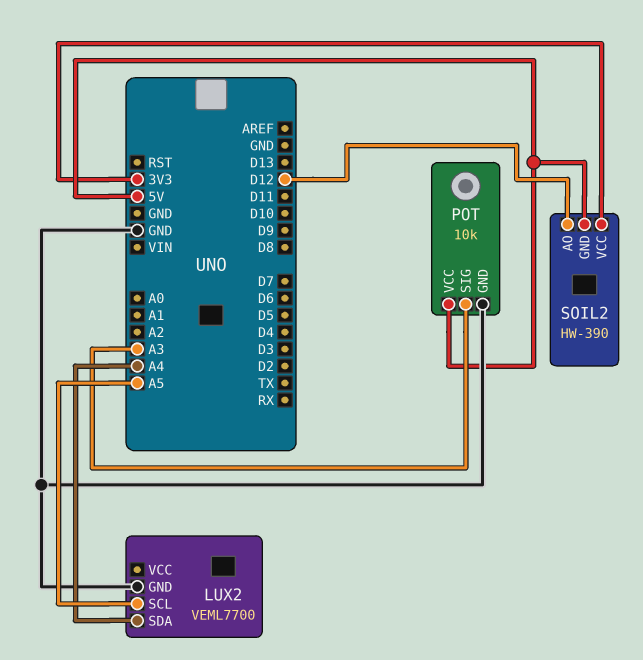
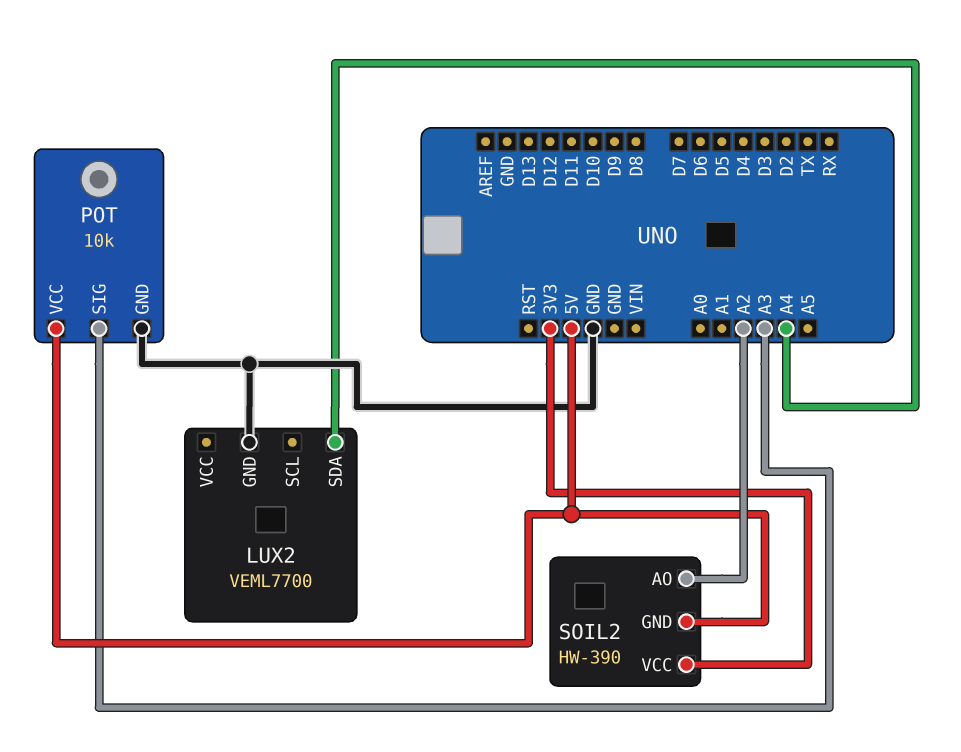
LUX2 pin SCL: A5 -> none
SOIL2 pin AO: D12 -> A2

